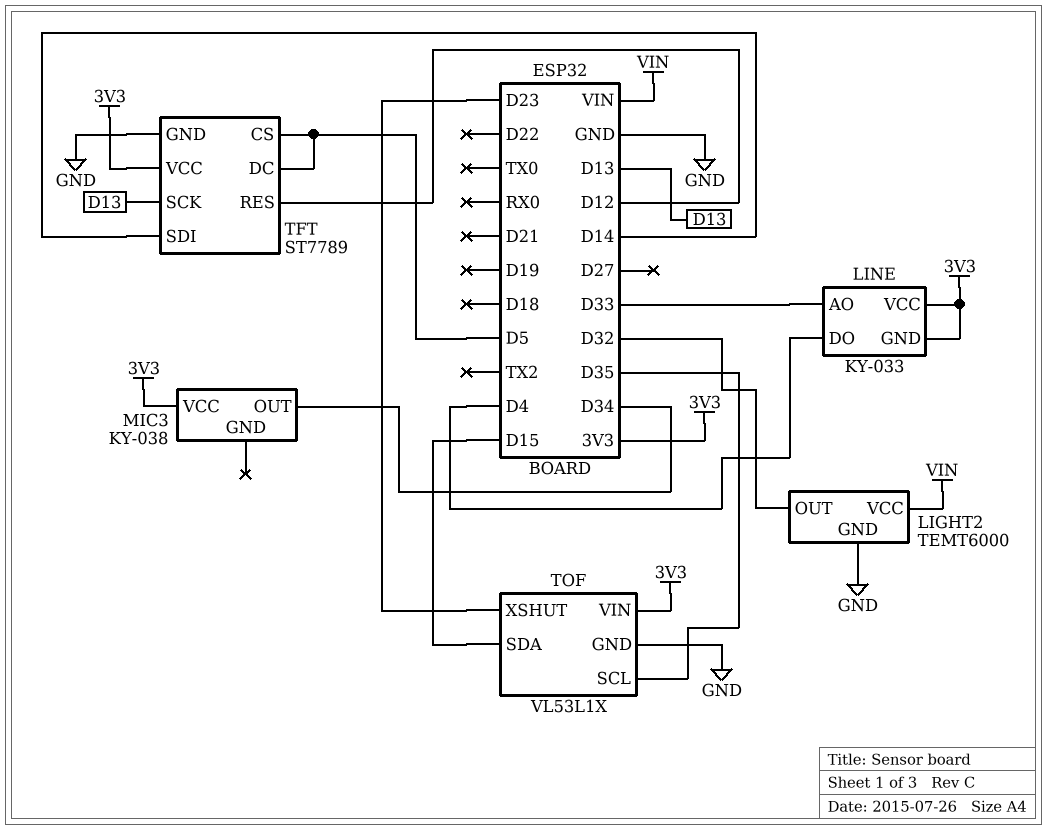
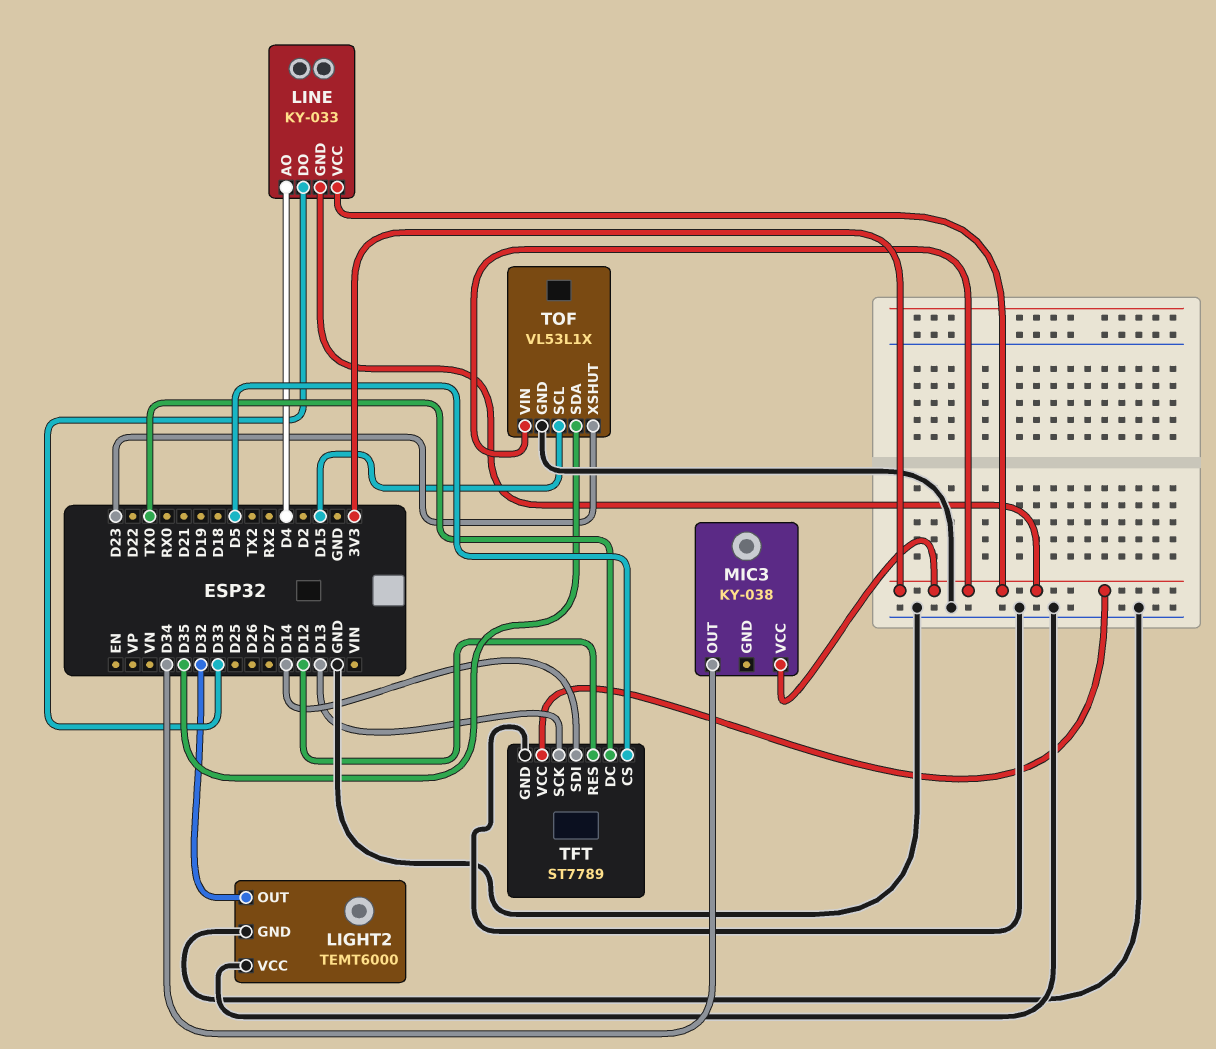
LIGHT2 pin VCC: VIN -> GND
LINE pin AO: D33 -> D4
LINE pin DO: D4 -> D33
TFT pin DC: D5 -> TX0
TOF pin SCL: D35 -> D15
TOF pin SDA: D15 -> D35

